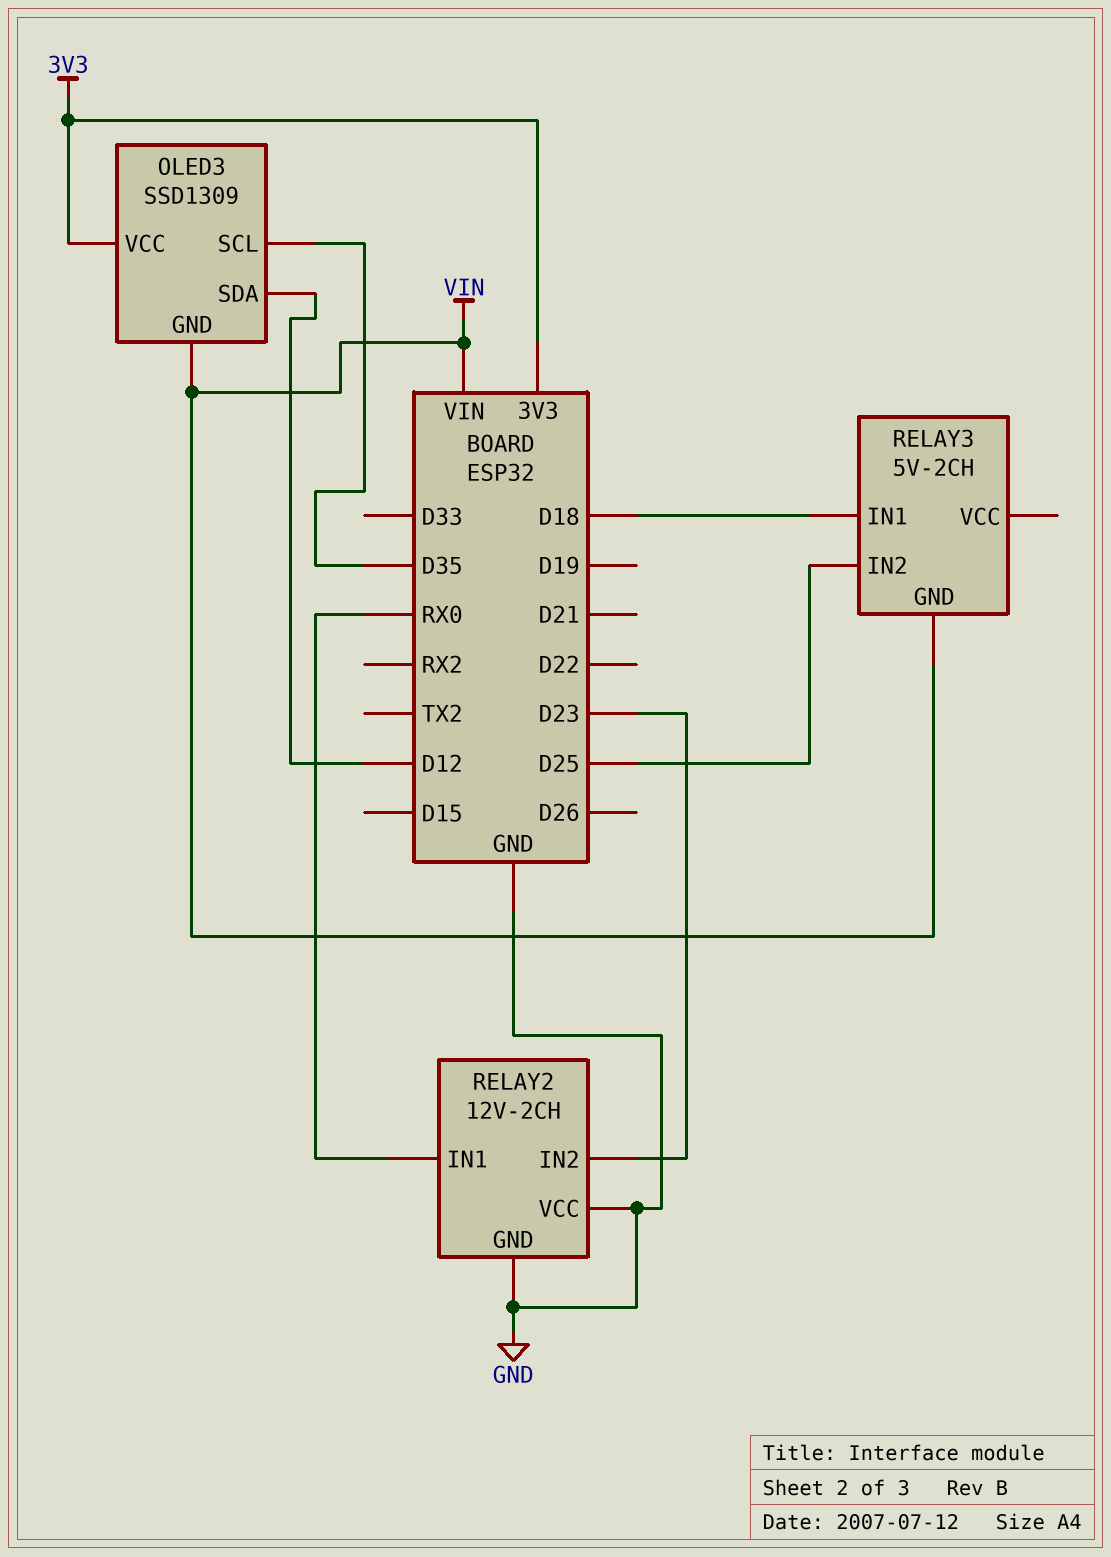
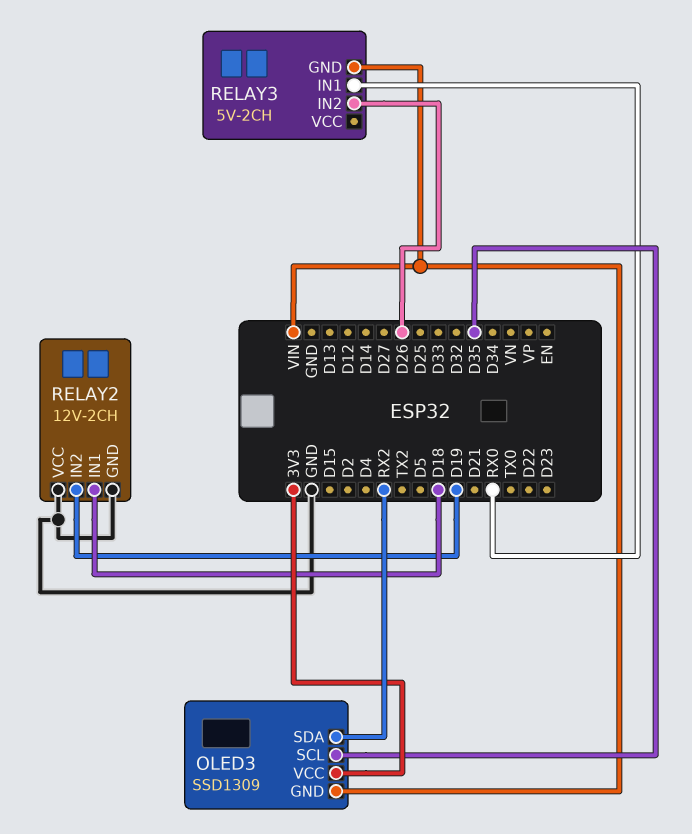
OLED3 pin SDA: D12 -> RX2
RELAY2 pin IN1: RX0 -> D18
RELAY2 pin IN2: D23 -> D19
RELAY3 pin IN1: D18 -> RX0
RELAY3 pin IN2: D25 -> D26

